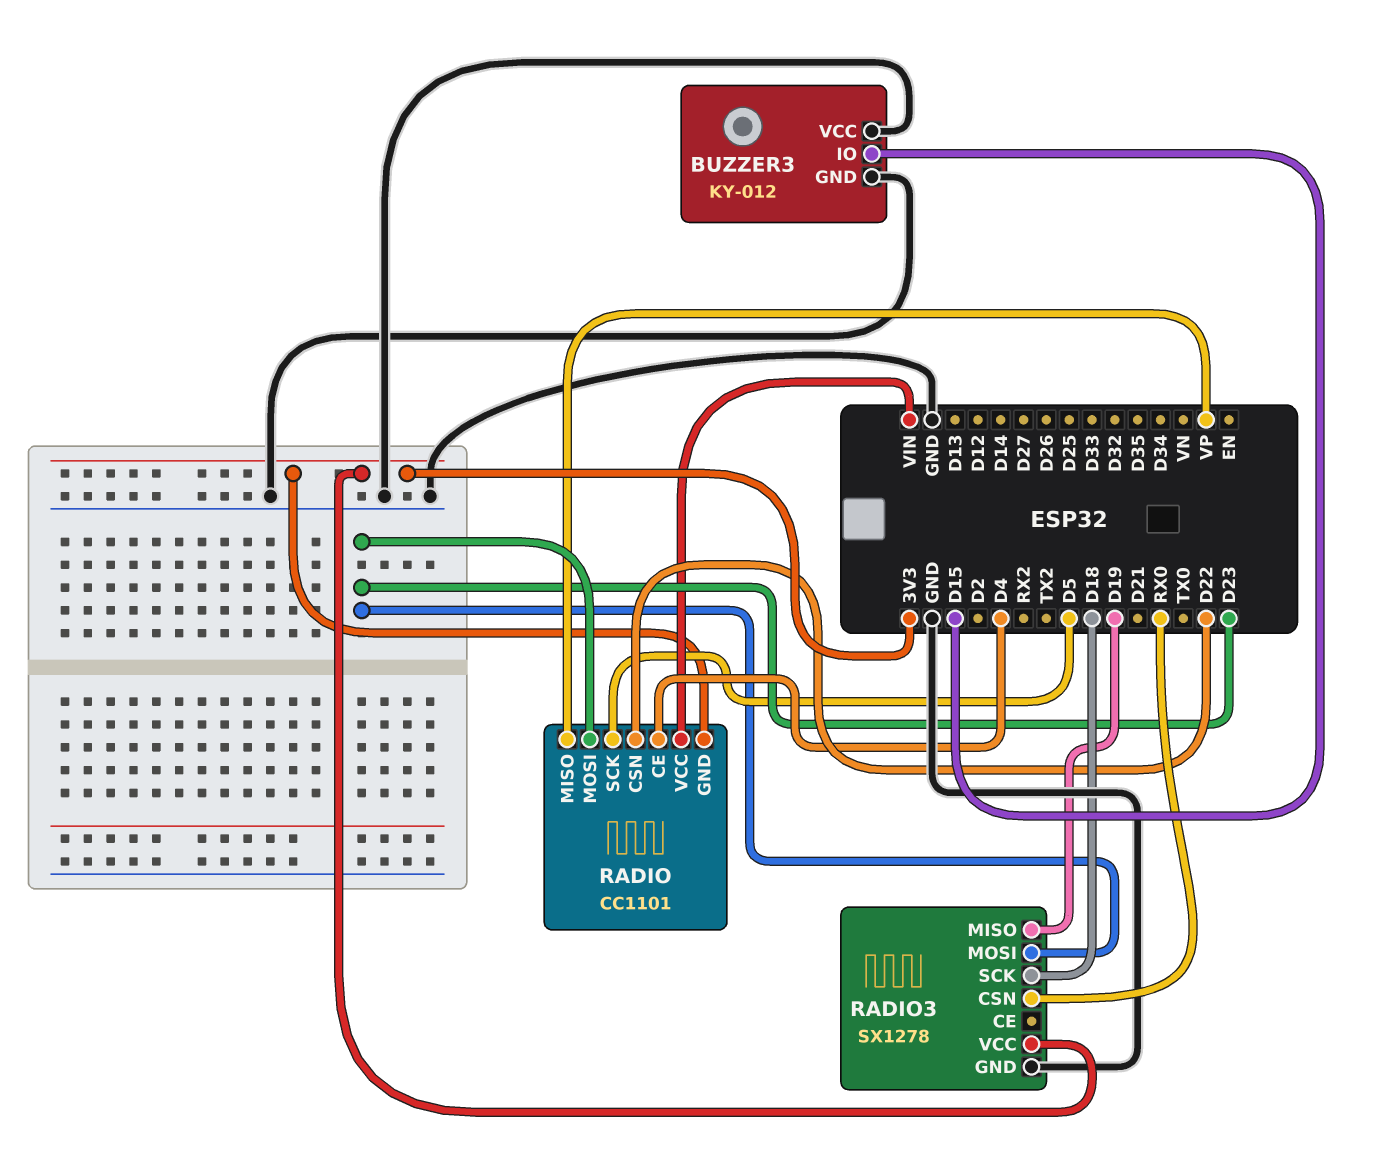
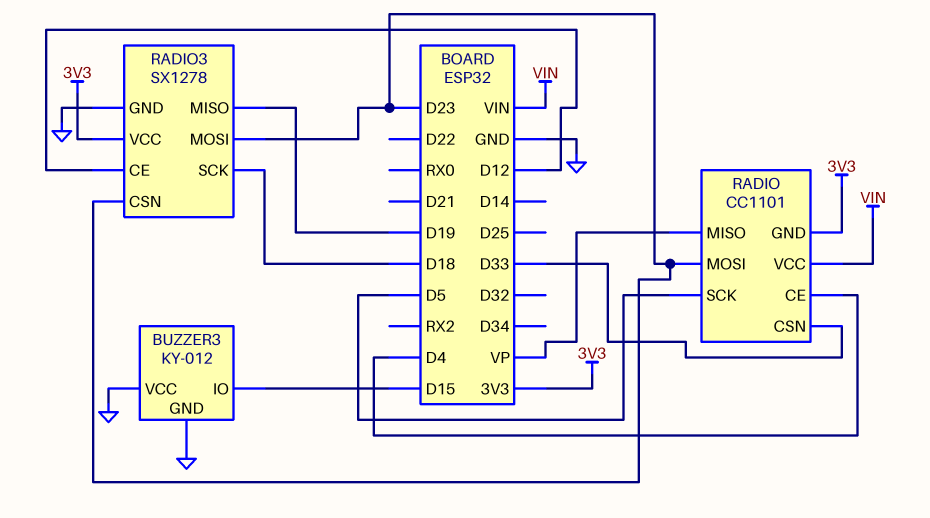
RADIO pin CSN: D22 -> D33
RADIO3 pin CE: none -> D12
RADIO3 pin CSN: RX0 -> D23

